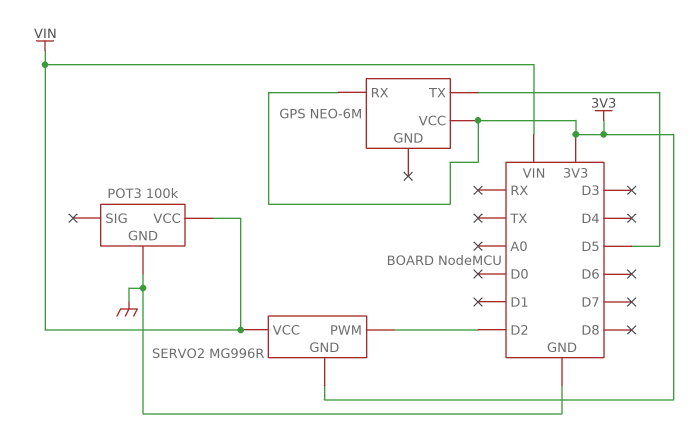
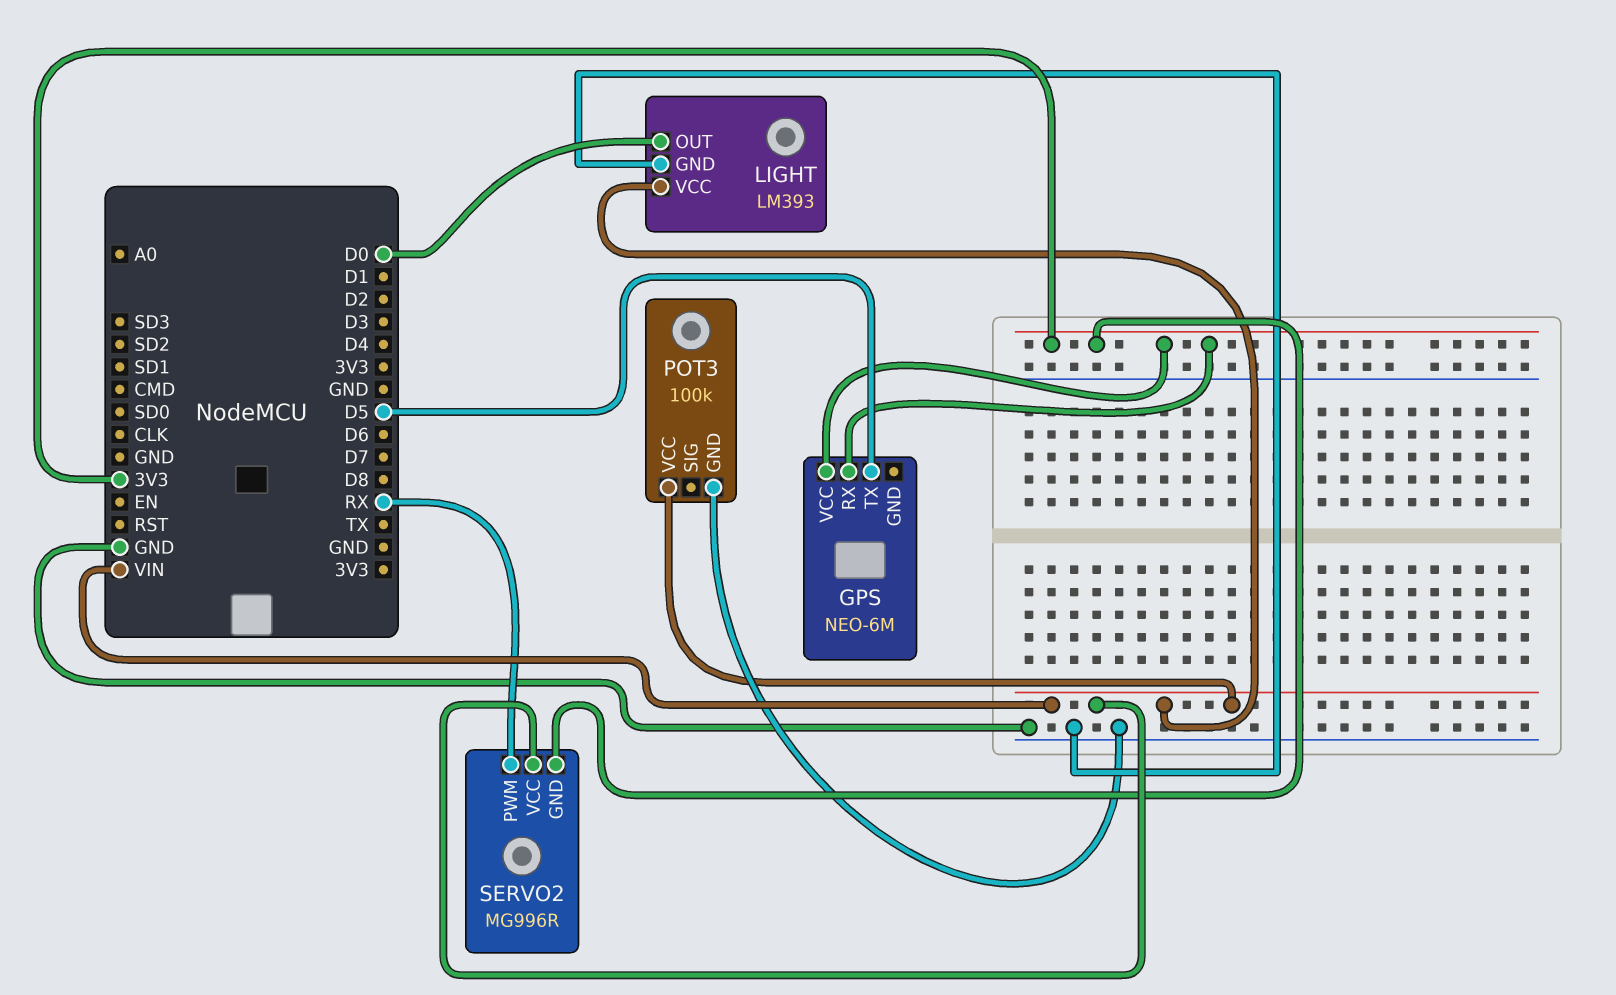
LIGHT: none -> LM393
LIGHT pin GND: none -> GND
LIGHT pin OUT: none -> D0
LIGHT pin VCC: none -> VIN
SERVO2 pin PWM: D2 -> RX

